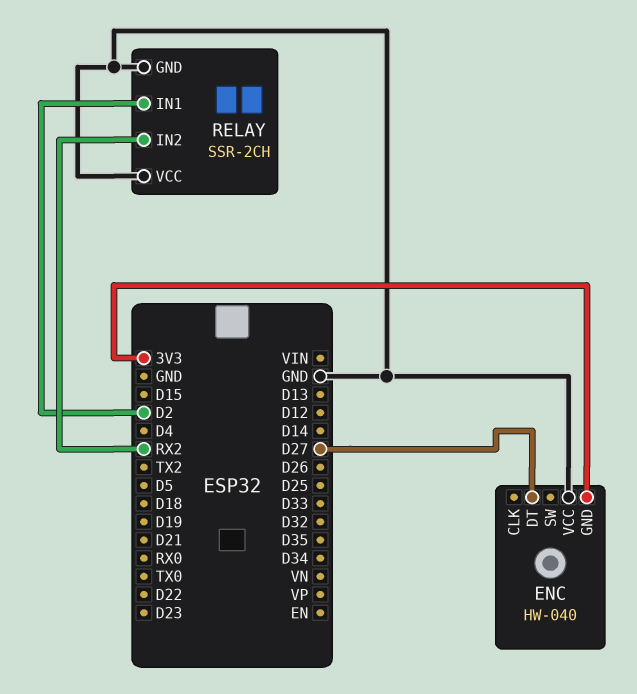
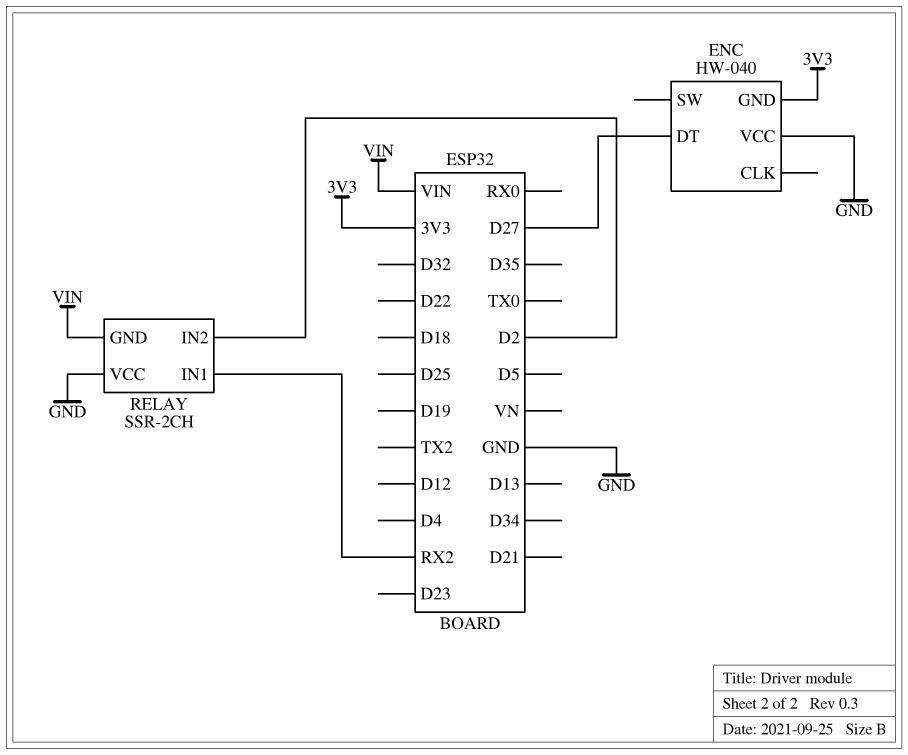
RELAY pin GND: GND -> VIN
RELAY pin IN1: D2 -> RX2
RELAY pin IN2: RX2 -> D2

